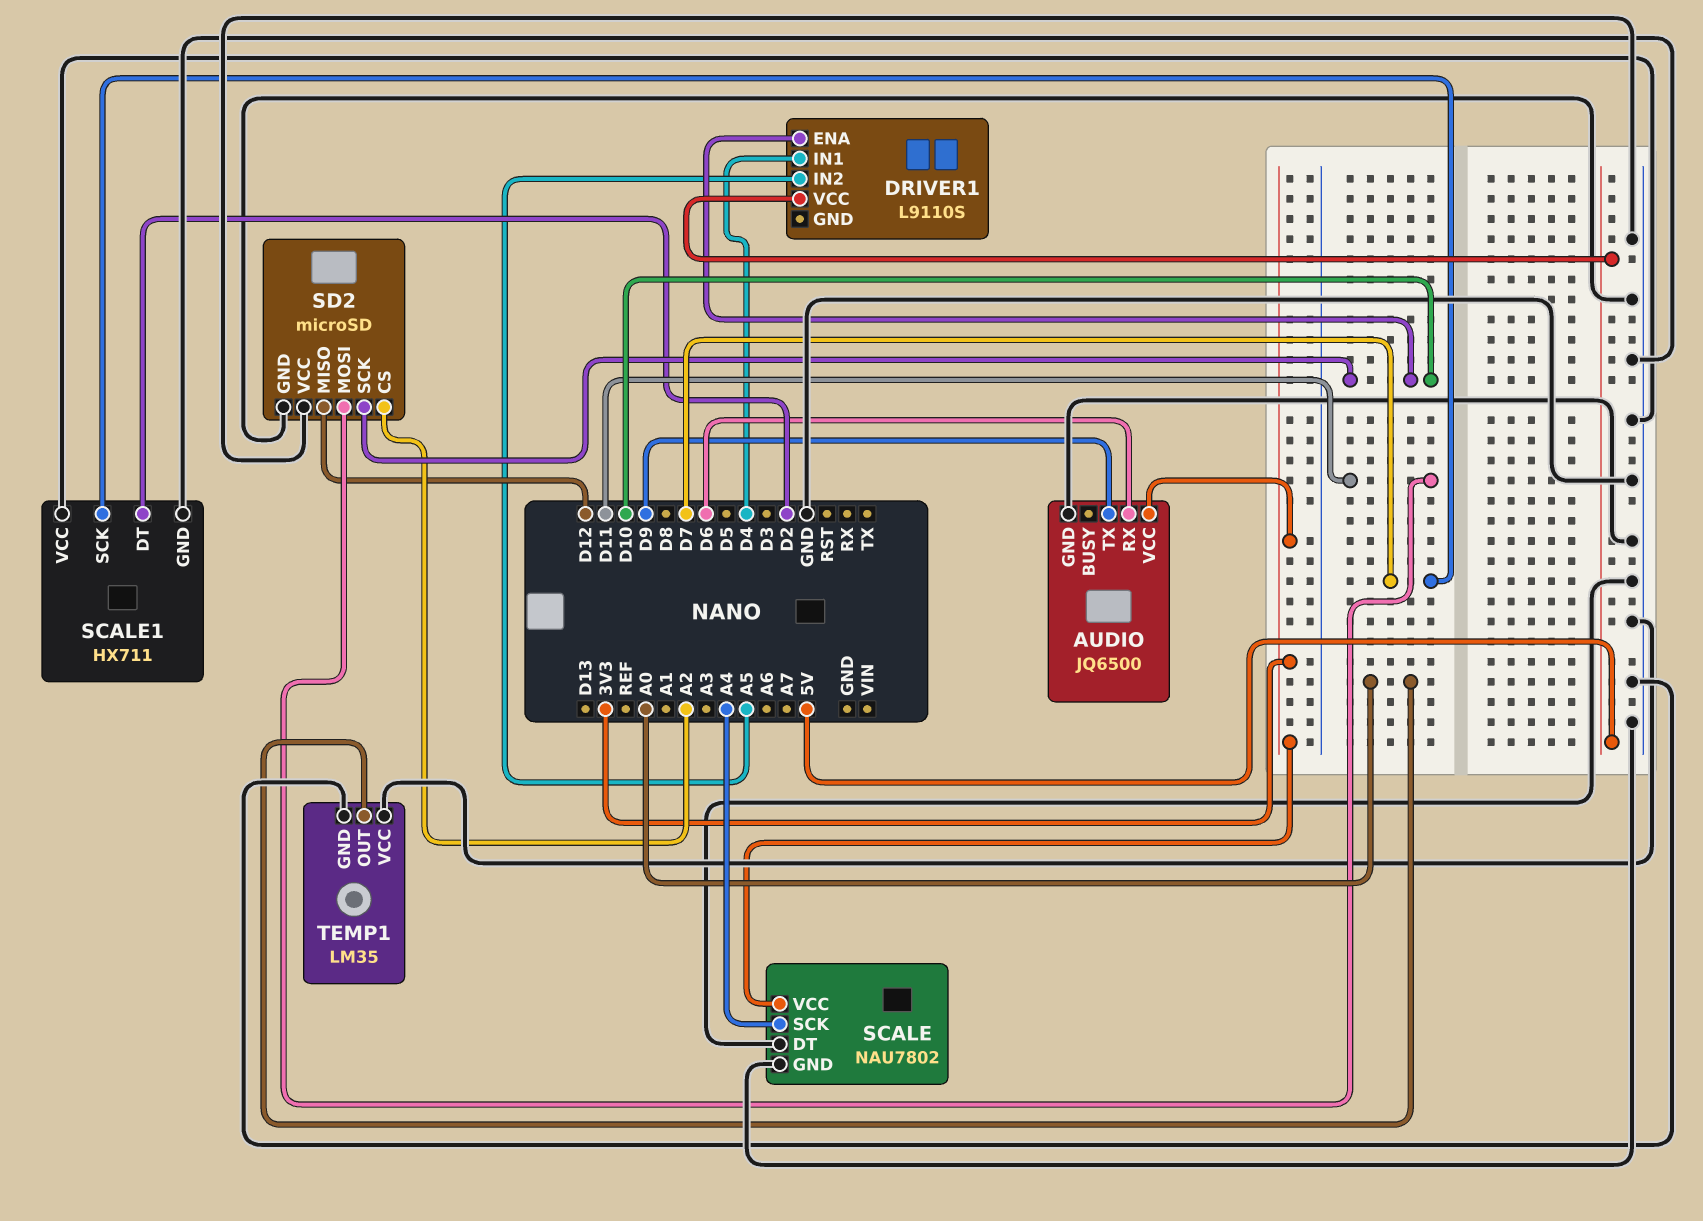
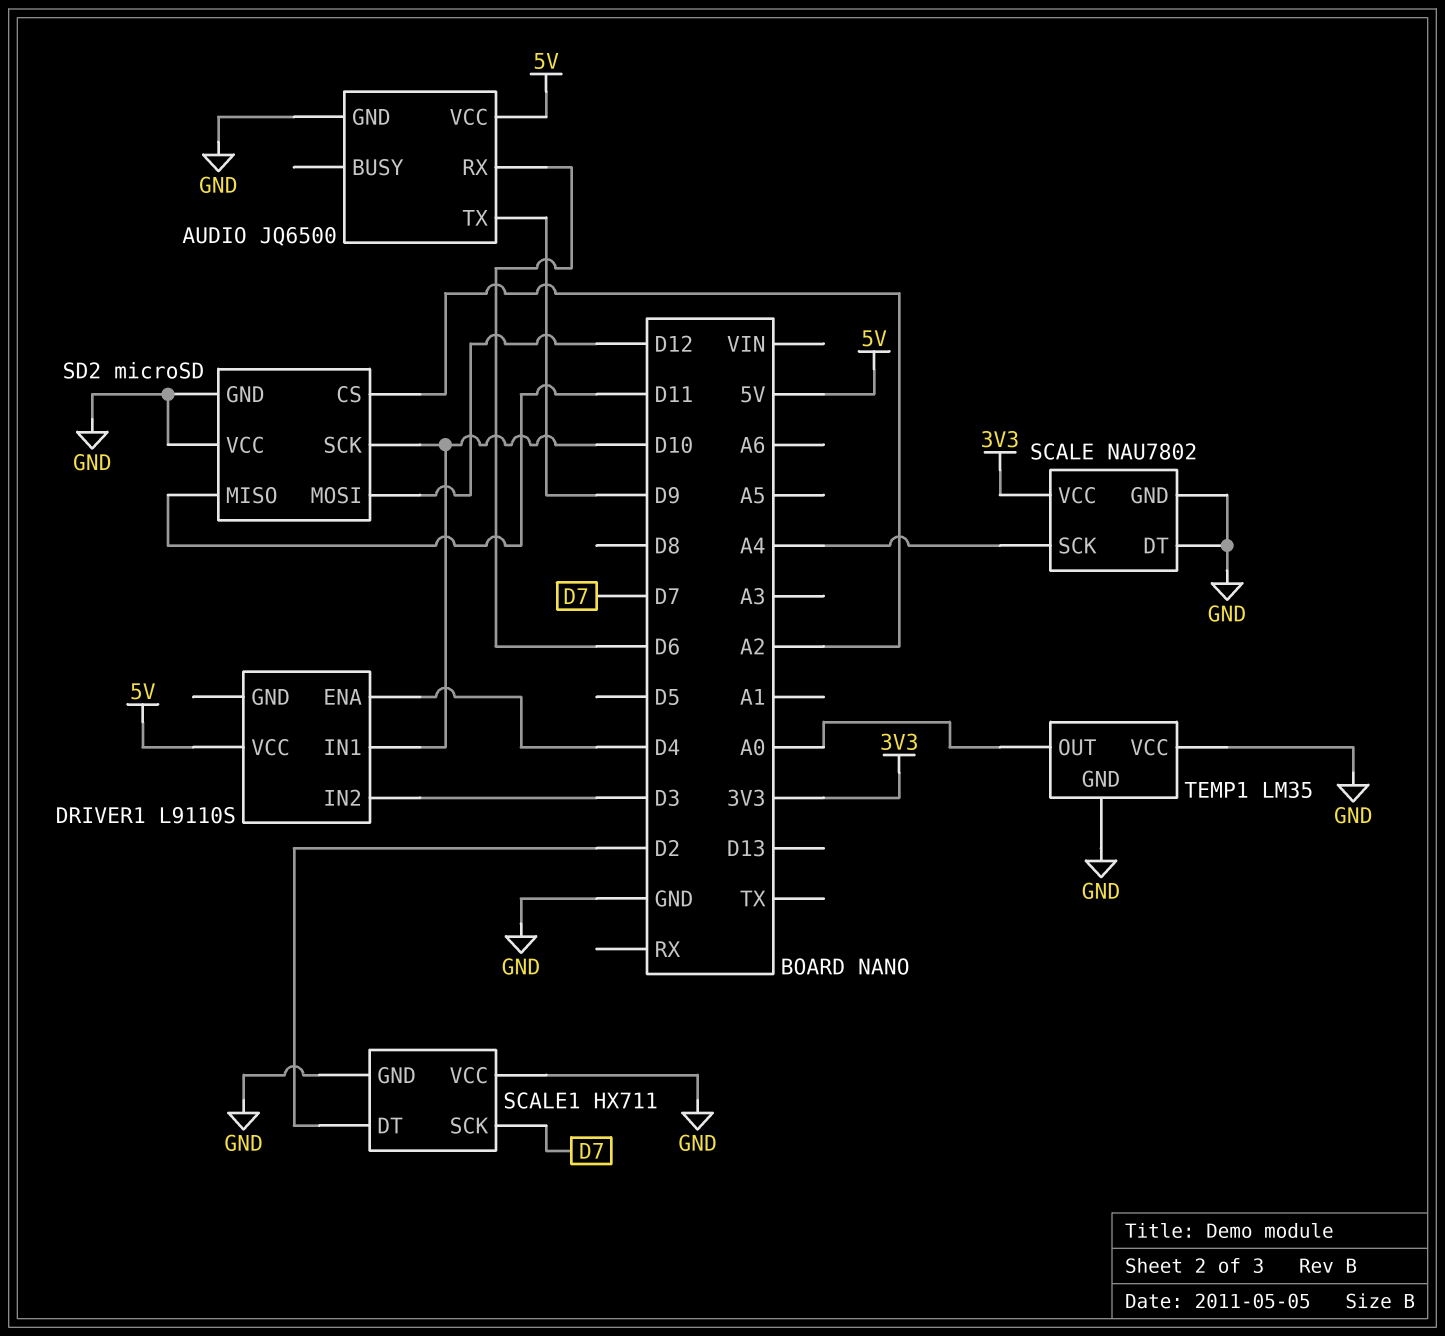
AUDIO pin VCC: 3V3 -> 5V
DRIVER1 pin ENA: D10 -> D4
DRIVER1 pin IN1: D4 -> D10
DRIVER1 pin IN2: A5 -> D3
SD2 pin MISO: D12 -> D11
SD2 pin MOSI: D11 -> D12

